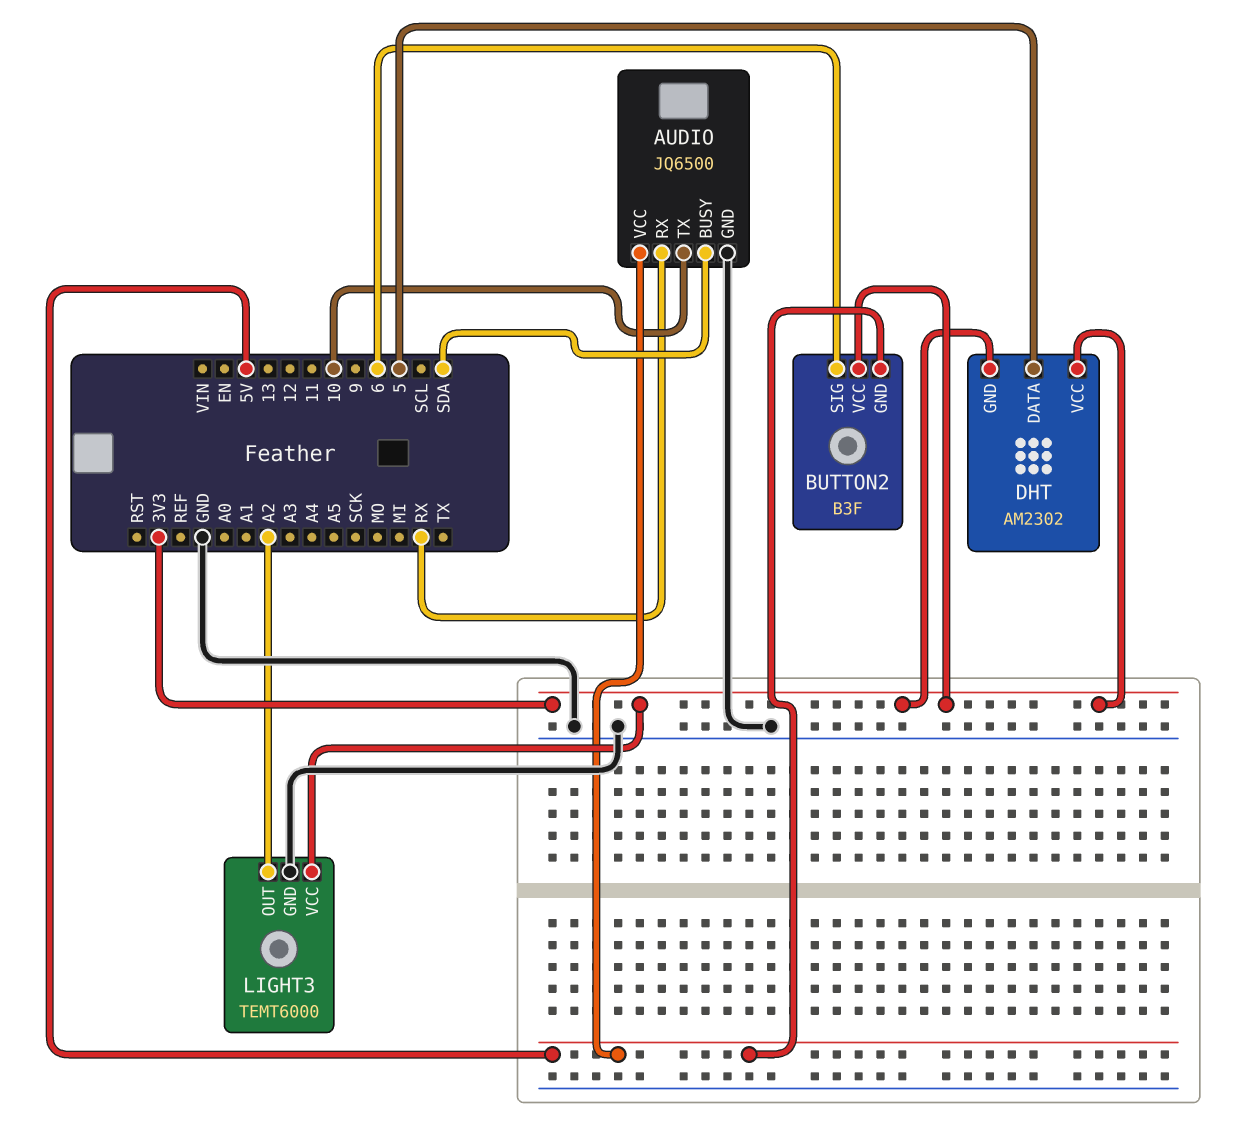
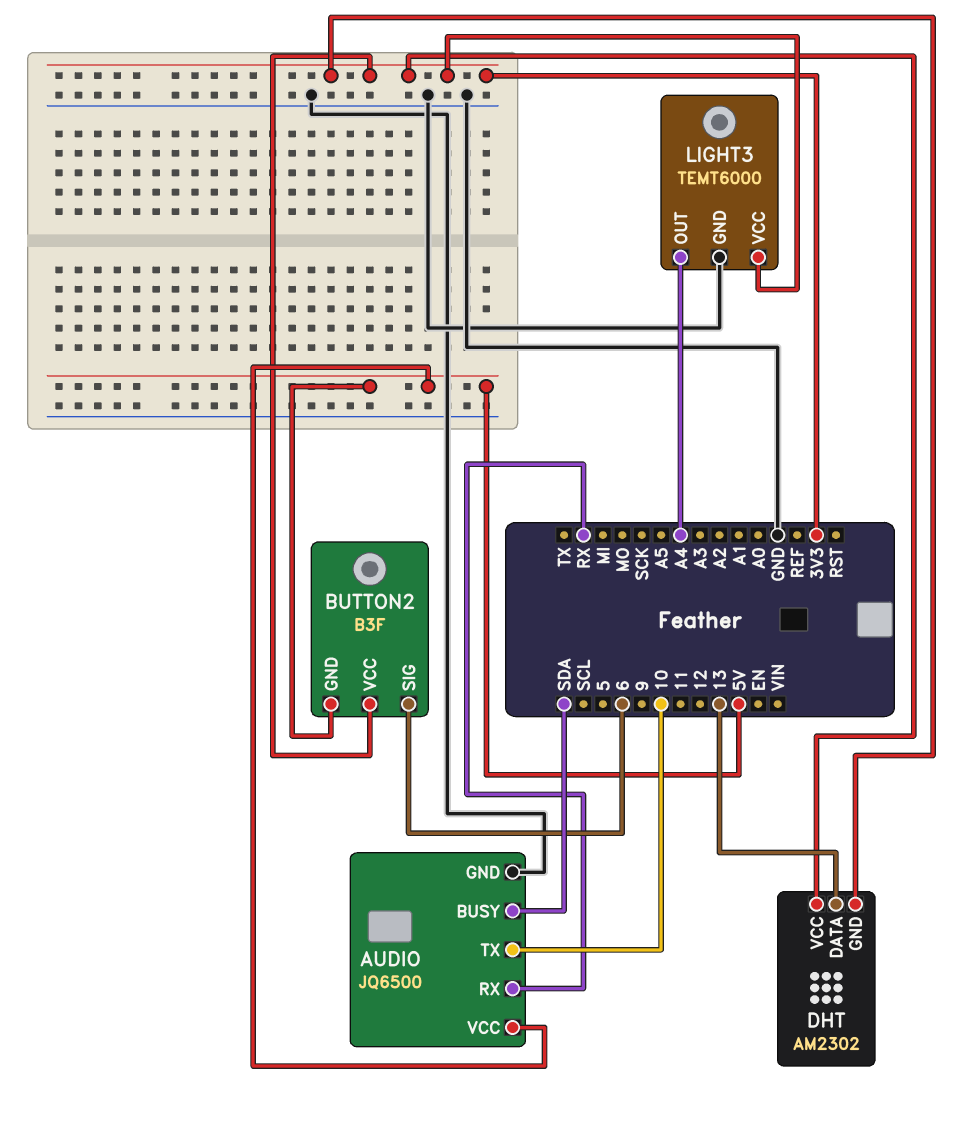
DHT pin DATA: 5 -> 13
LIGHT3 pin OUT: A2 -> A4

